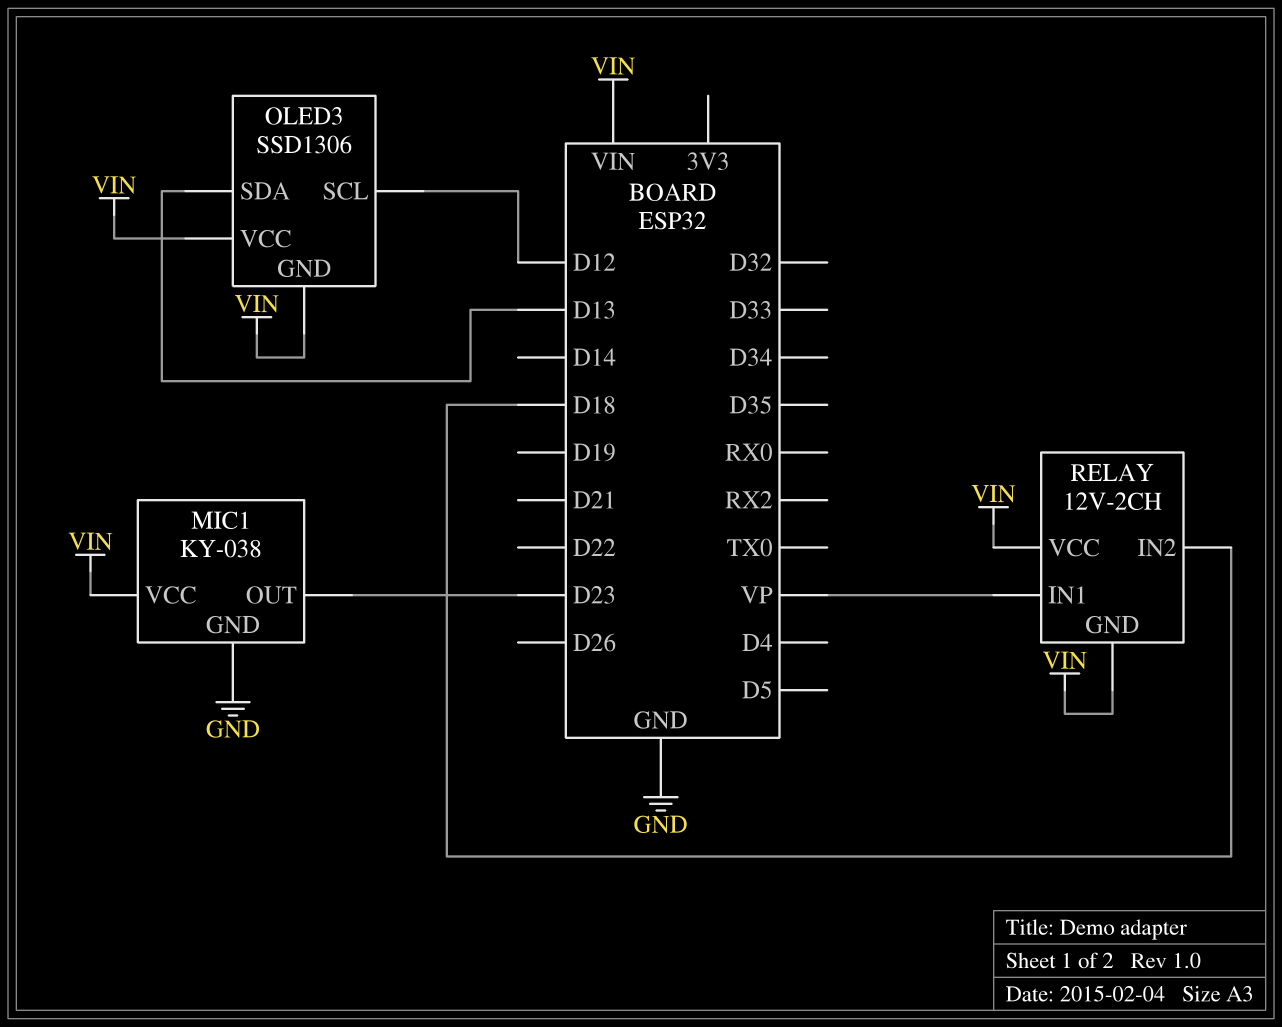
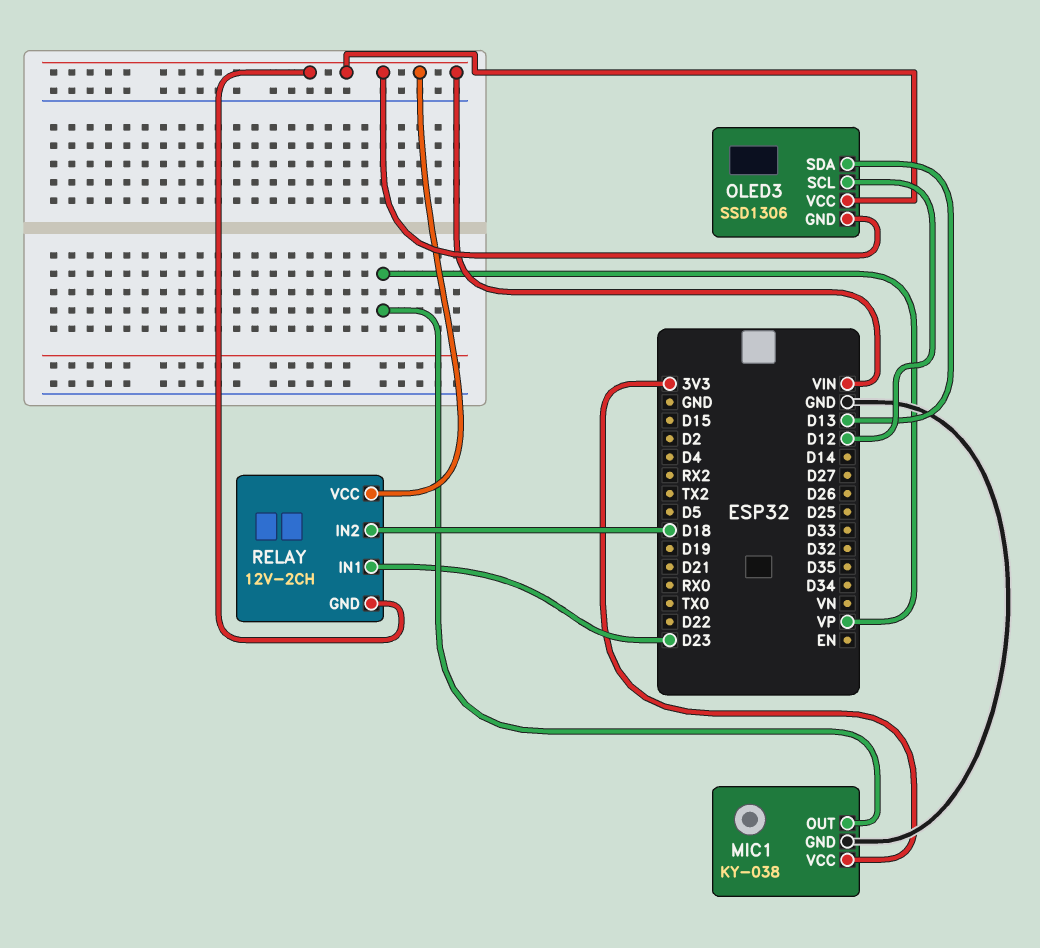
MIC1 pin OUT: D23 -> VP
MIC1 pin VCC: VIN -> 3V3
RELAY pin IN1: VP -> D23

